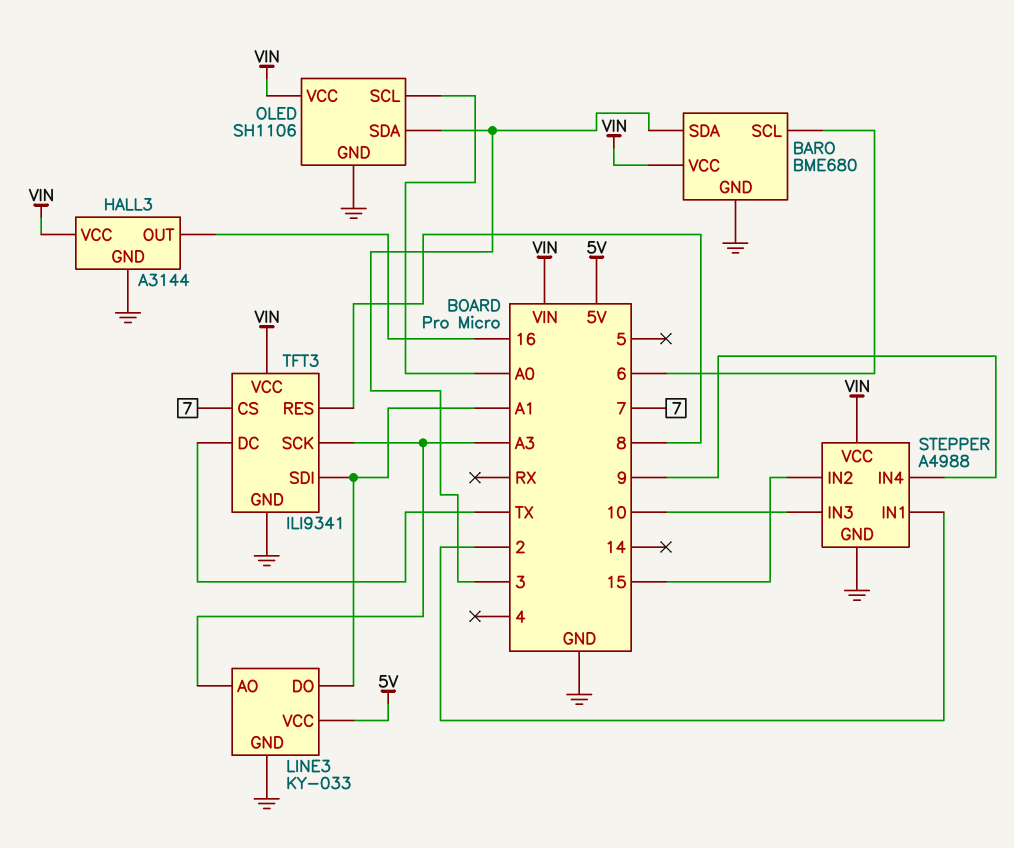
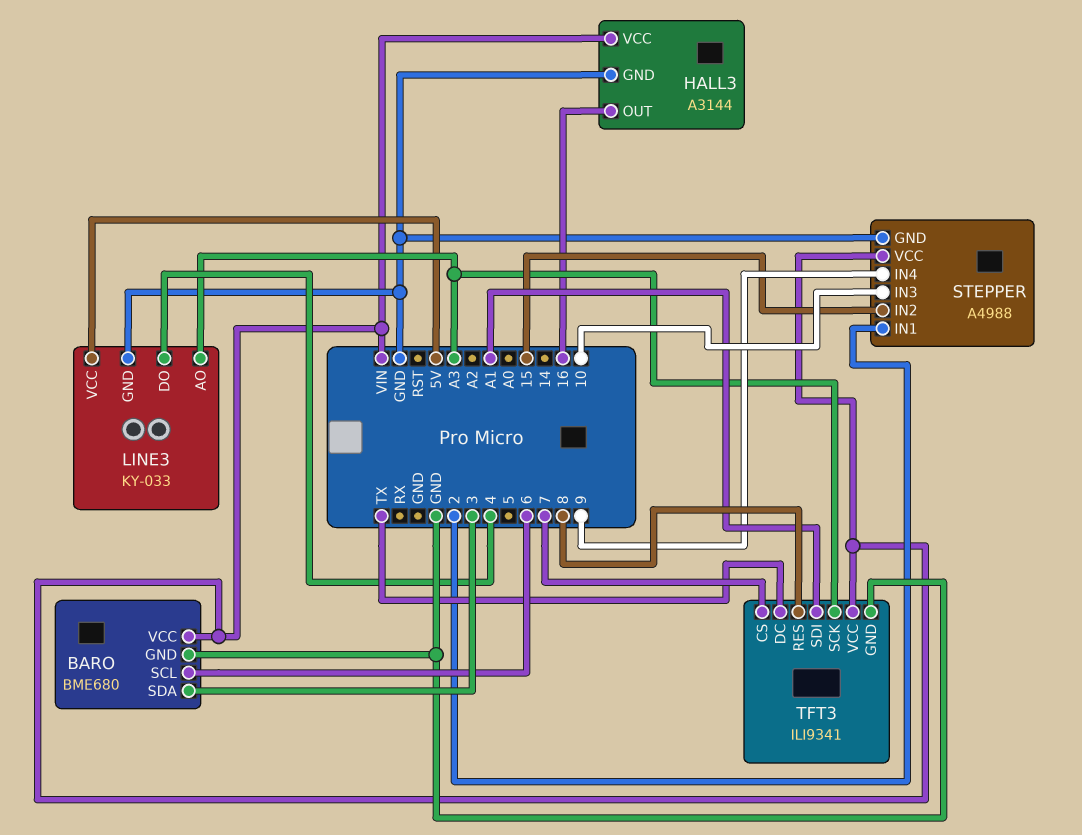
LINE3 pin DO: A1 -> 4
OLED: SH1106 -> none
OLED pin GND: GND -> none
OLED pin SCL: A0 -> none
OLED pin SDA: 3 -> none
OLED pin VCC: VIN -> none

